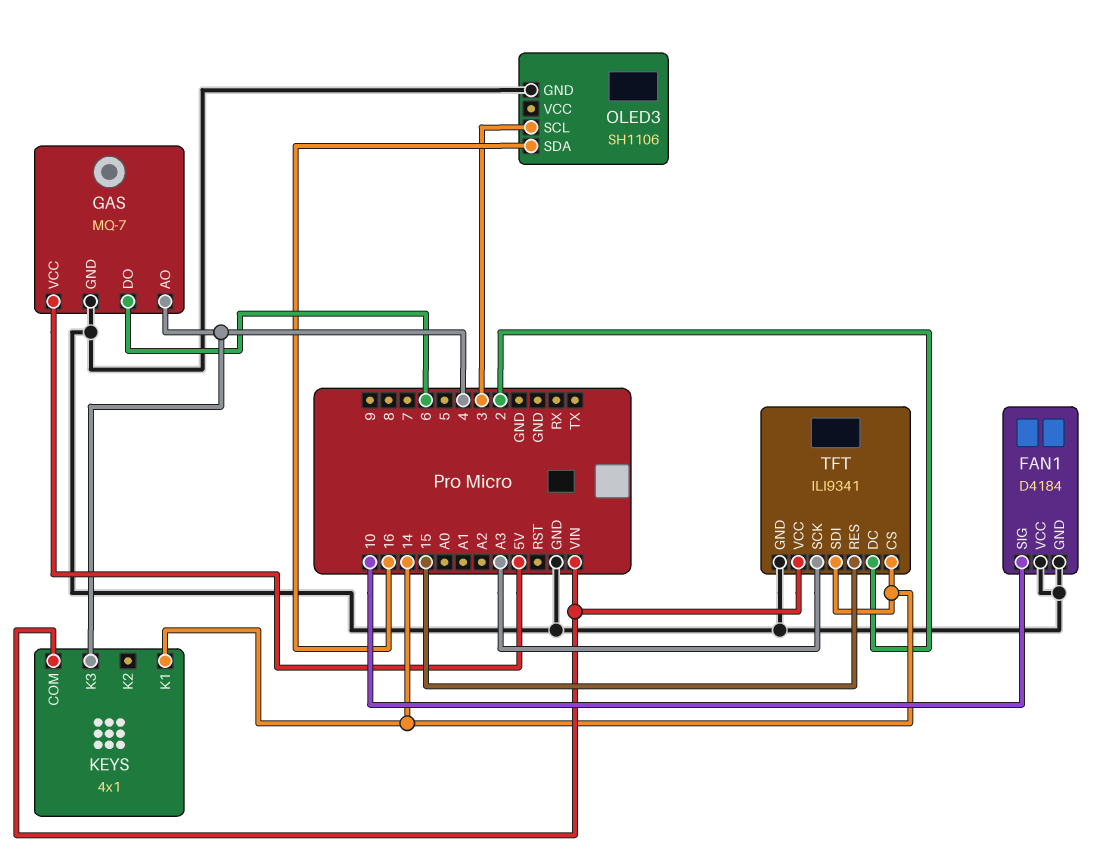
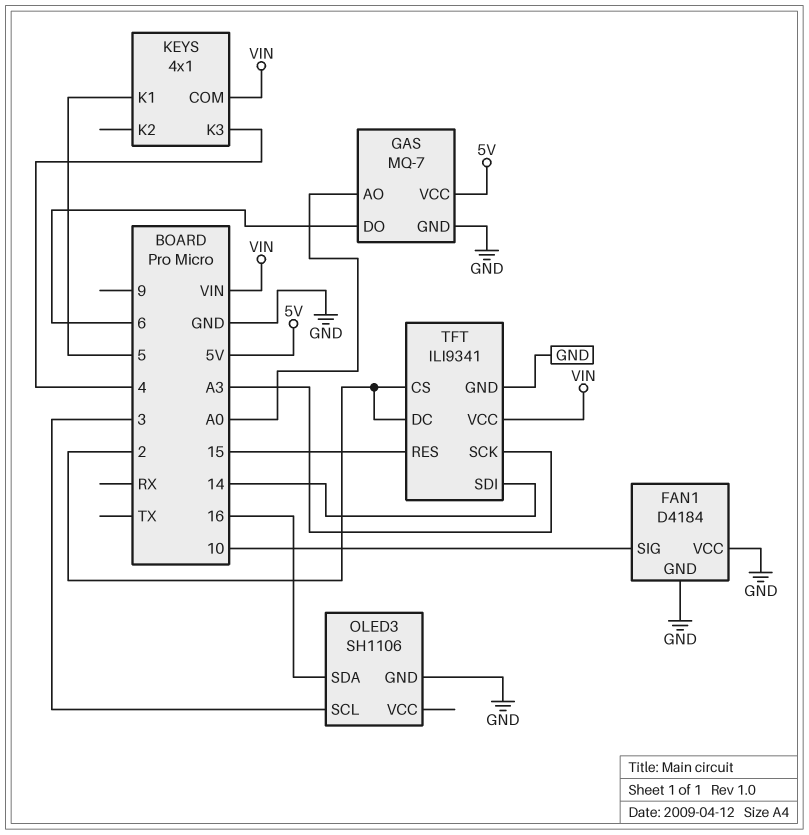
GAS pin AO: 4 -> A0
KEYS pin K1: 14 -> 5
TFT pin CS: 14 -> 2

